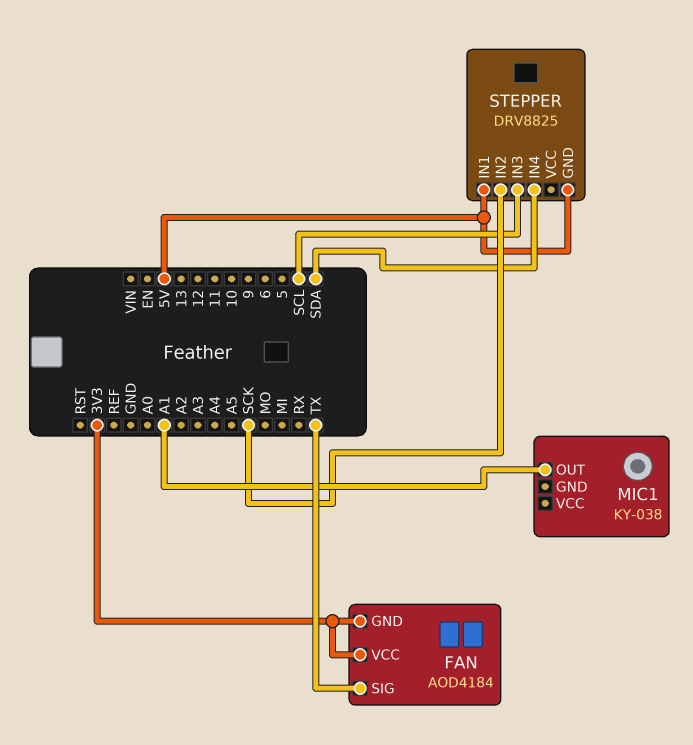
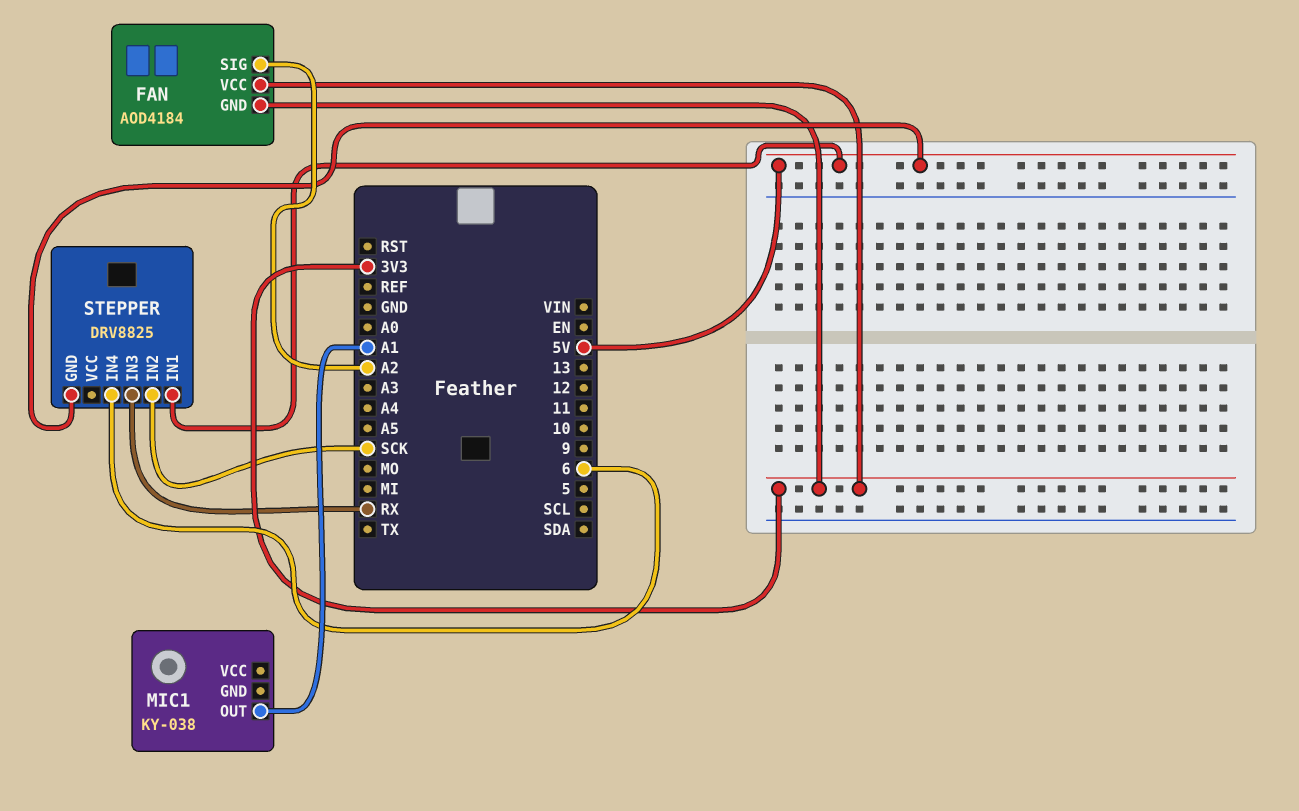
FAN pin SIG: TX -> A2
STEPPER pin IN3: SCL -> RX
STEPPER pin IN4: SDA -> 6

